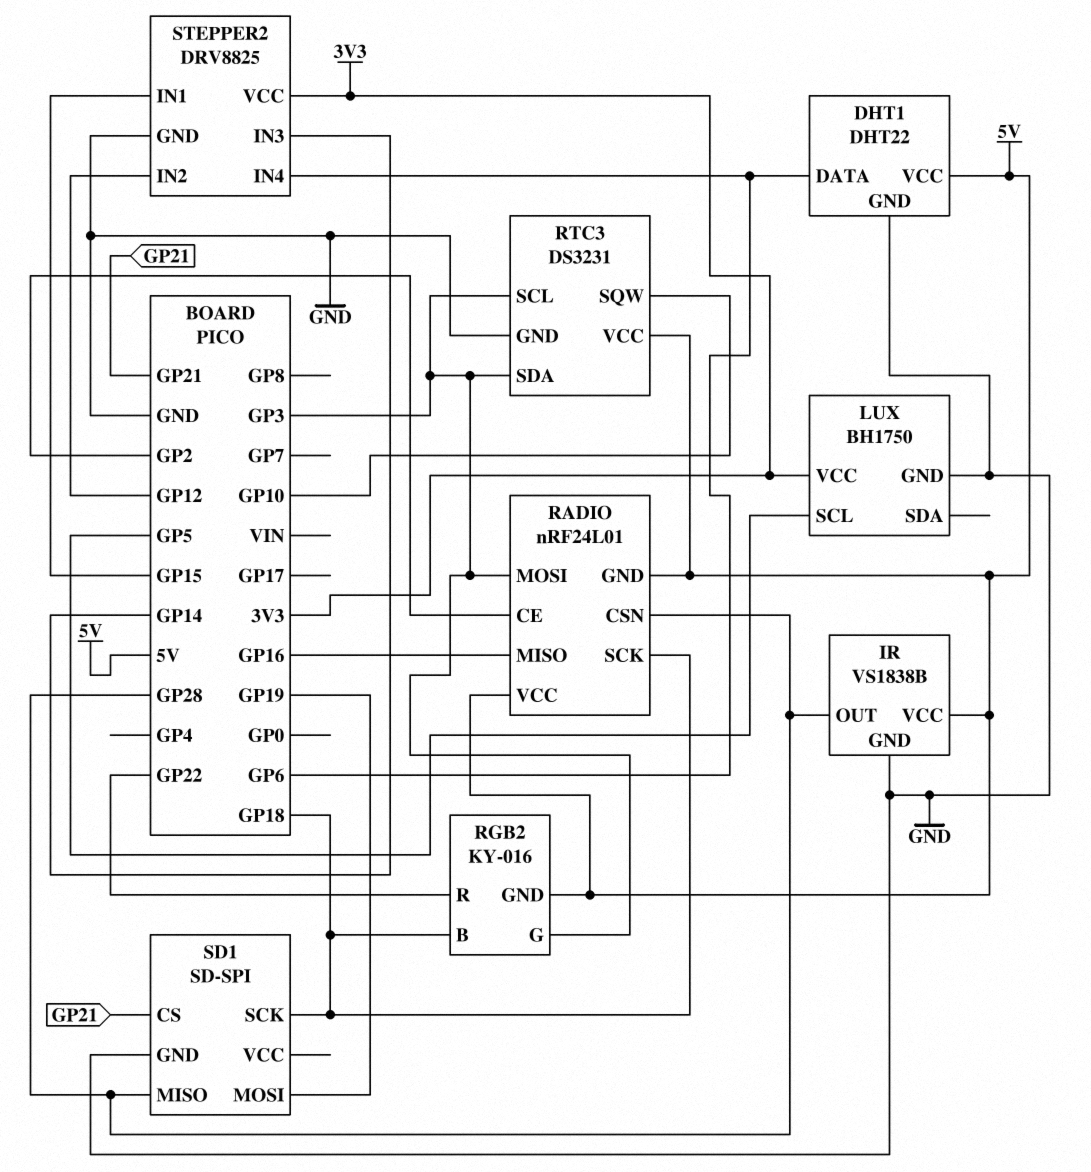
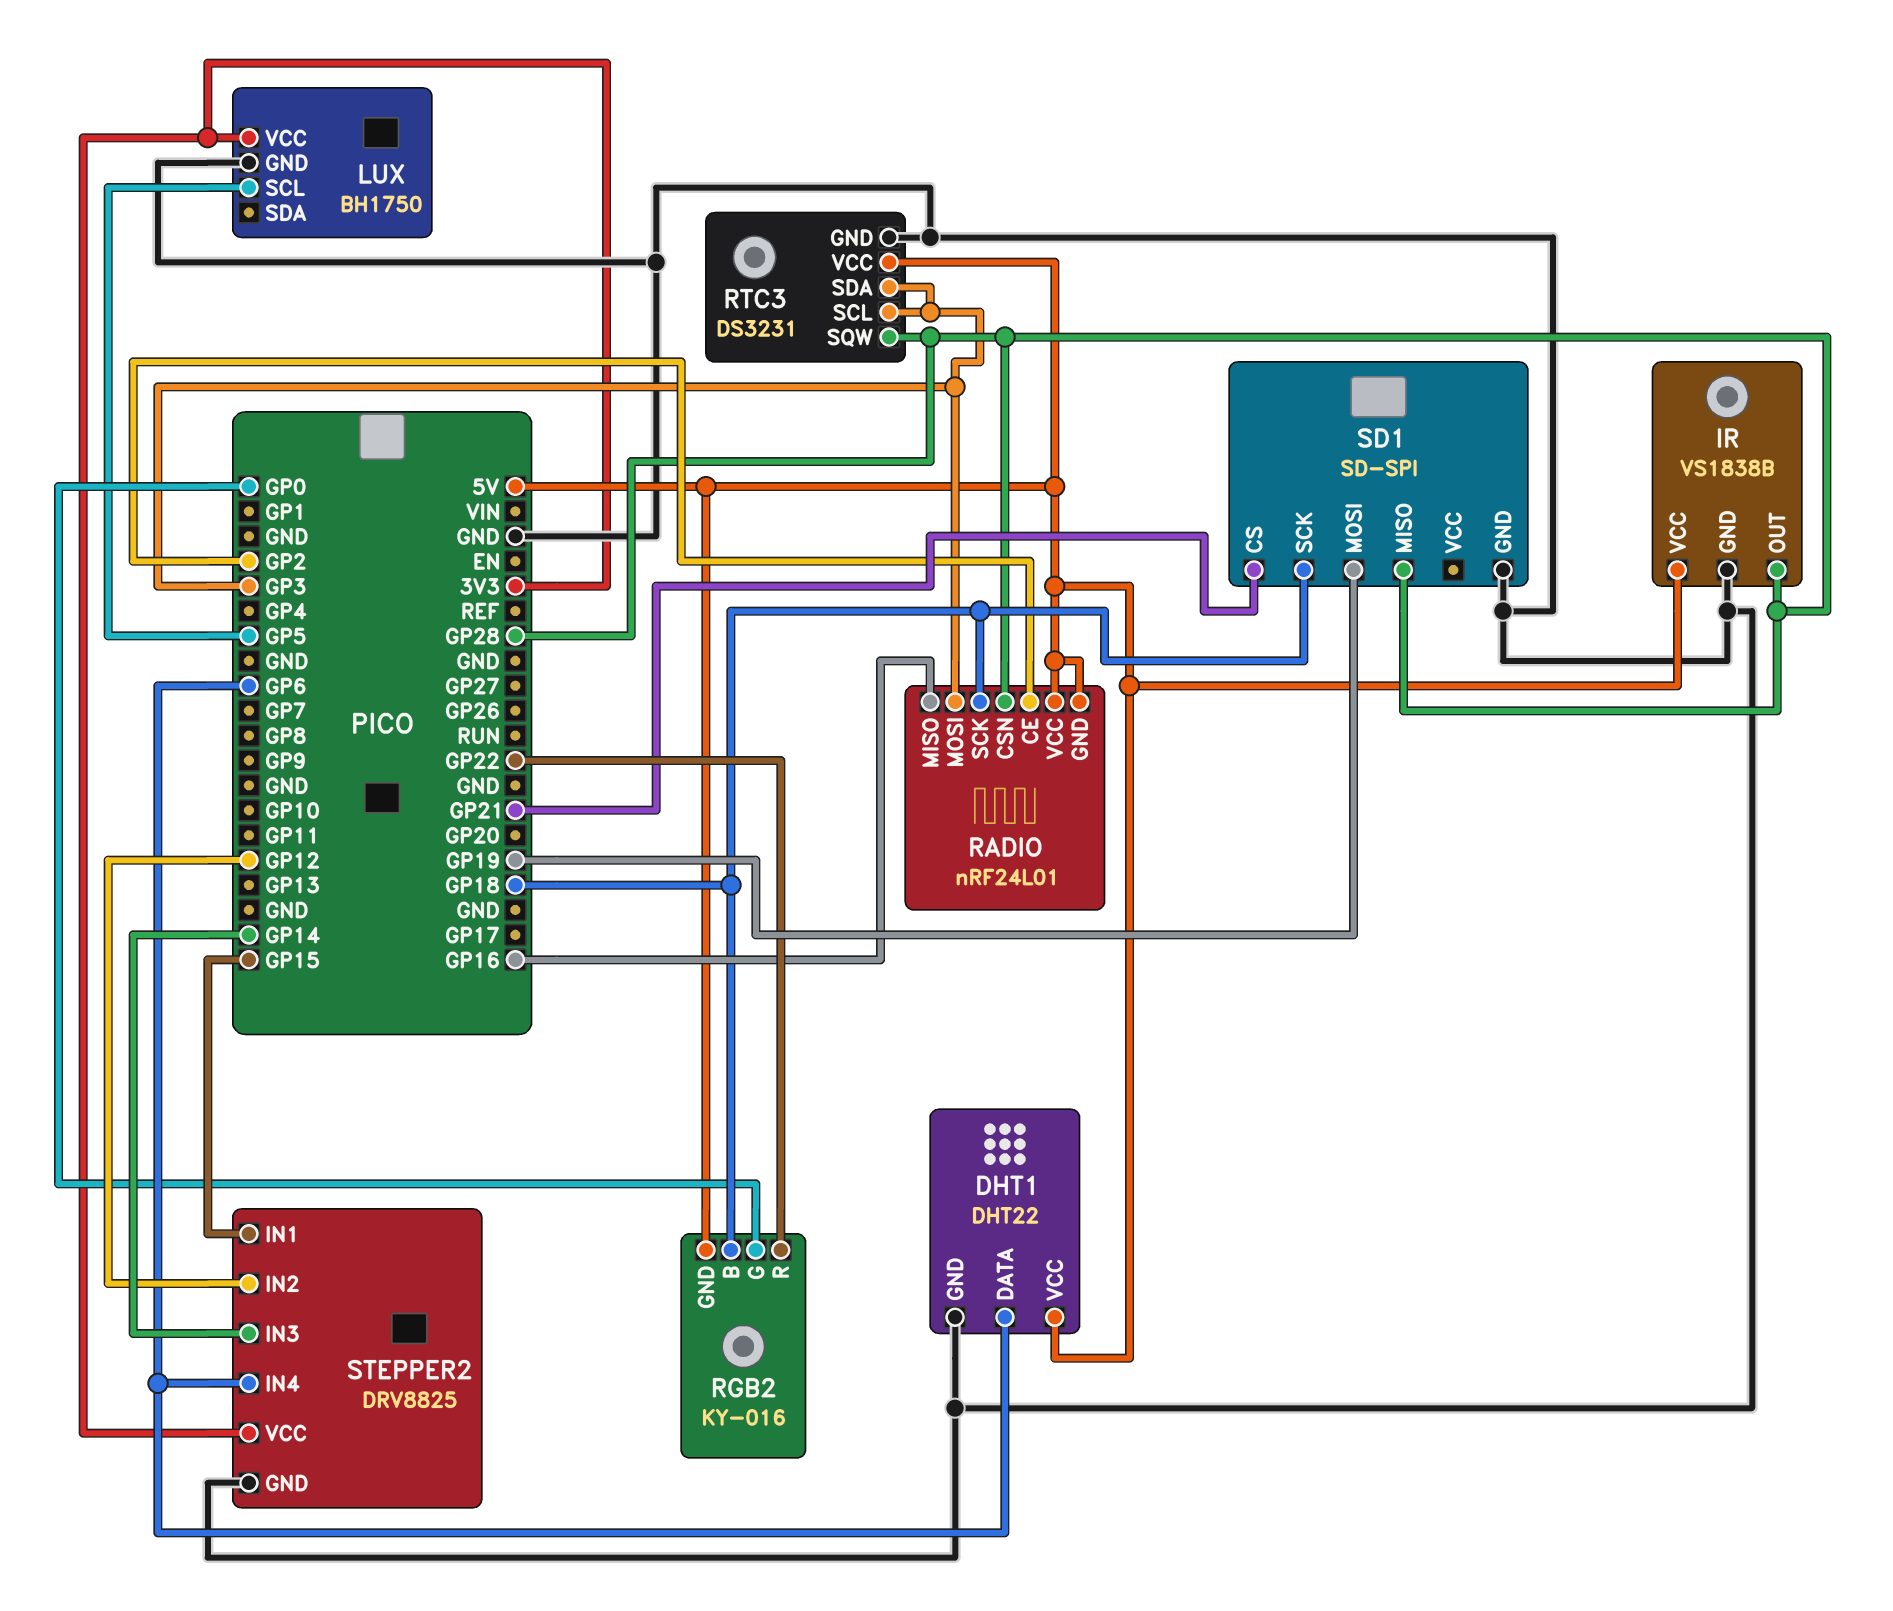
RGB2 pin G: GP3 -> GP0
RTC3 pin SQW: GP10 -> GP28

